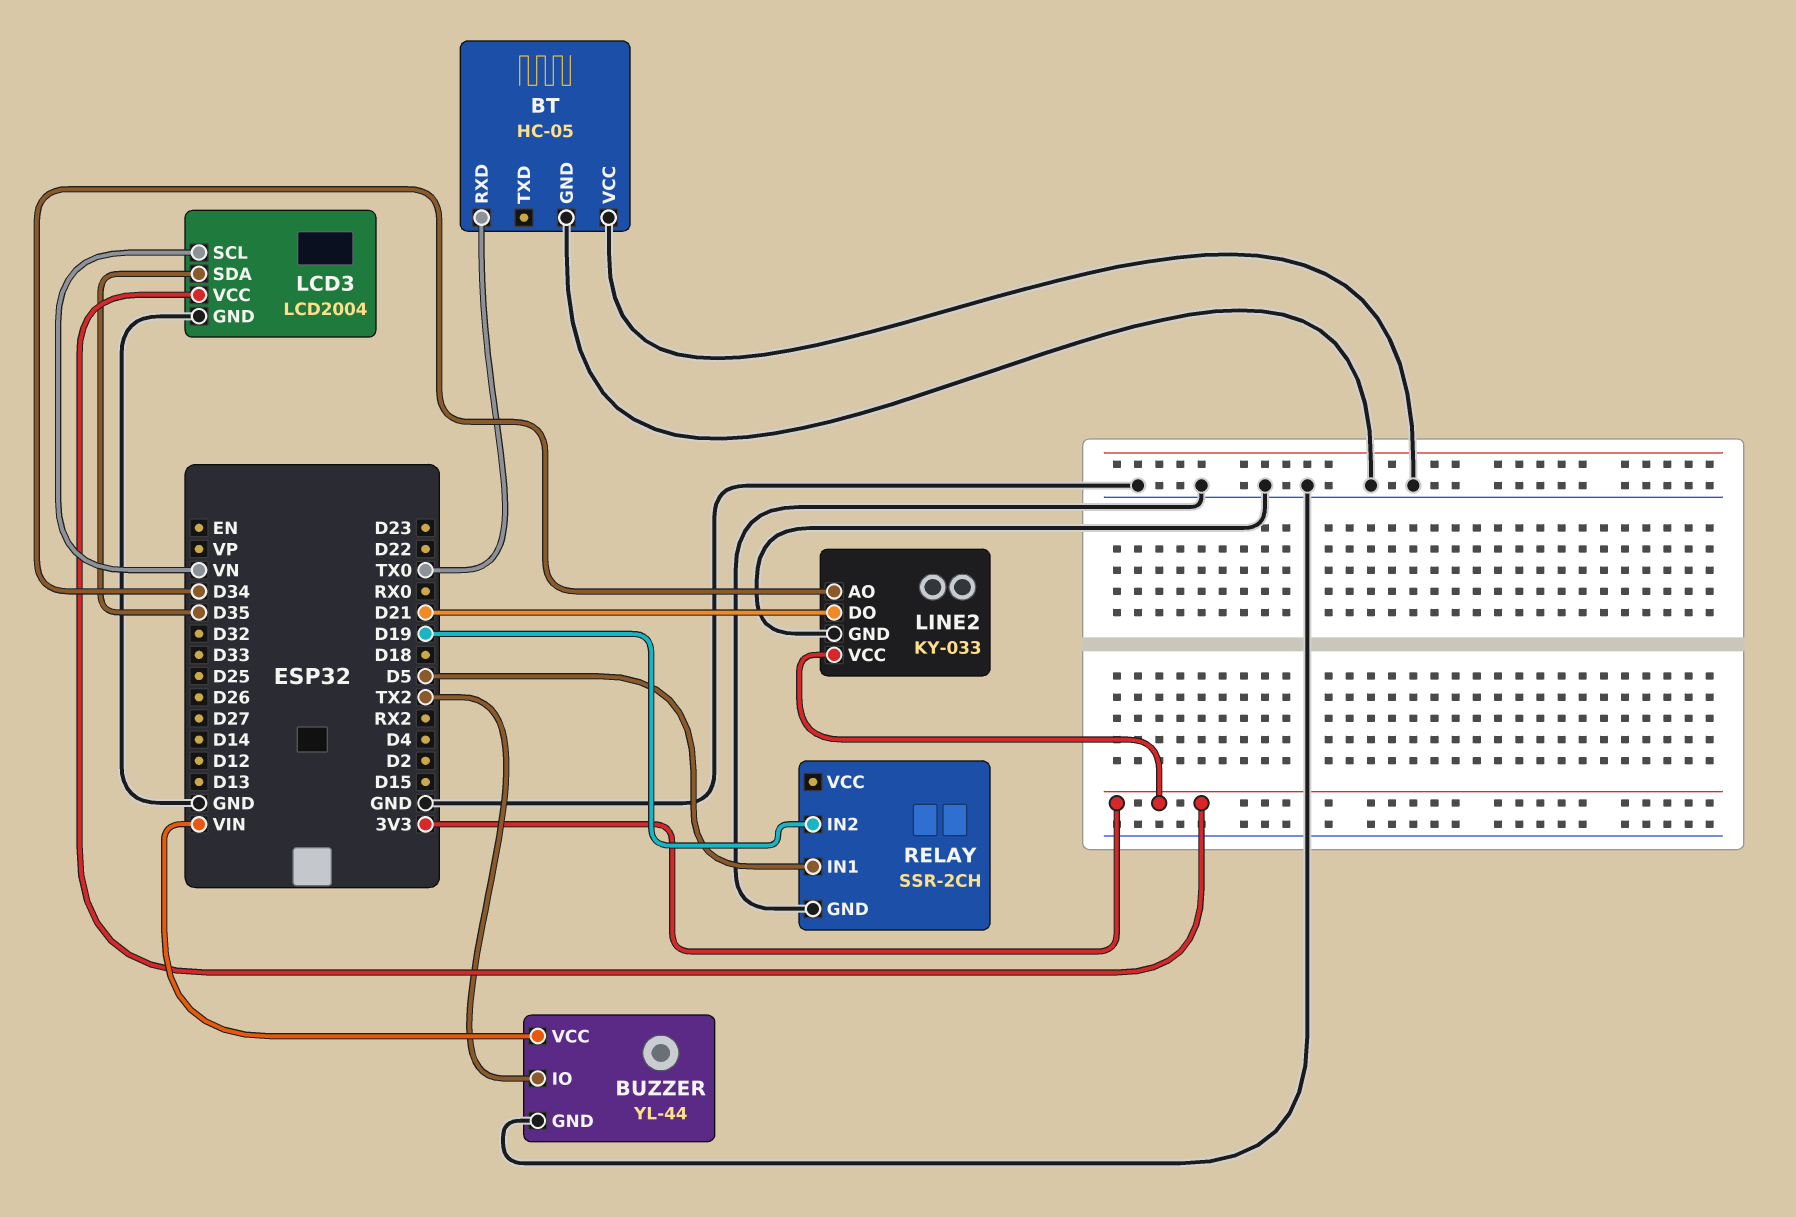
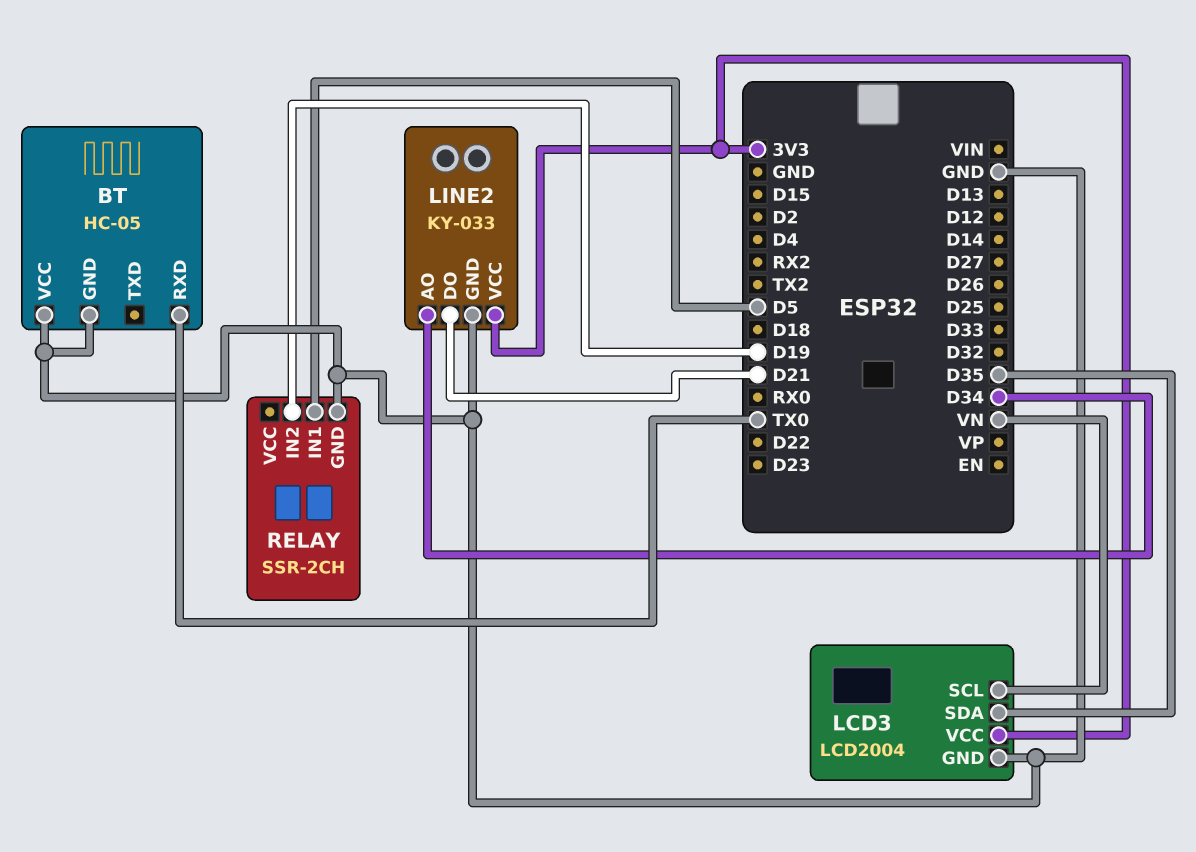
BUZZER: YL-44 -> none
BUZZER pin GND: GND -> none
BUZZER pin IO: TX2 -> none
BUZZER pin VCC: VIN -> none

